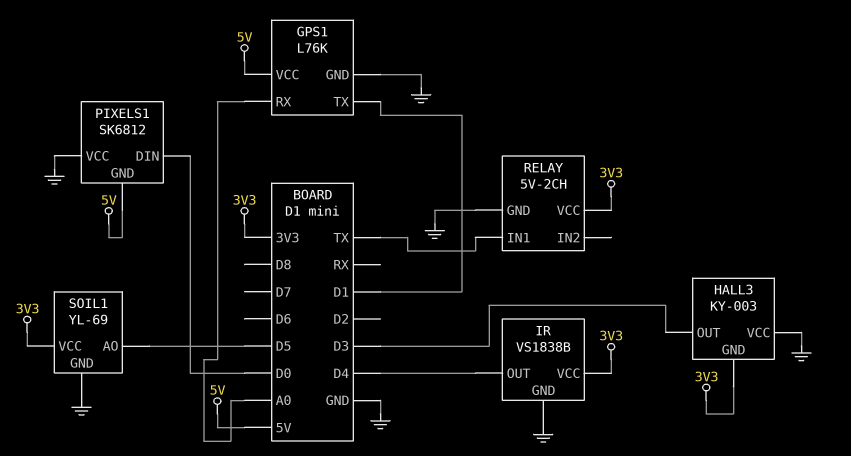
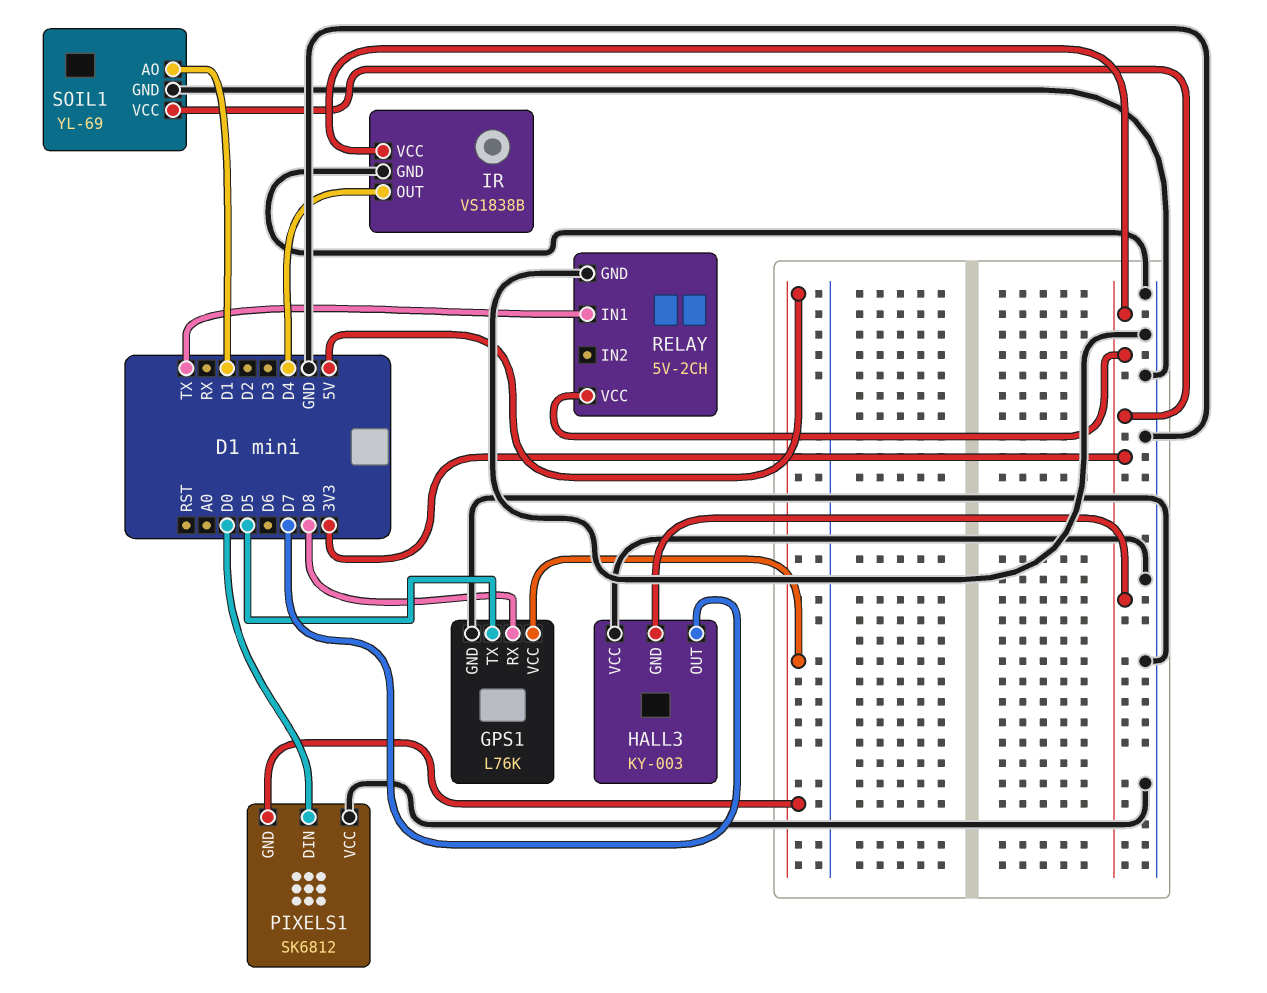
GPS1 pin RX: A0 -> D8
GPS1 pin TX: D1 -> D5
HALL3 pin OUT: D3 -> D7
SOIL1 pin AO: D5 -> D1

